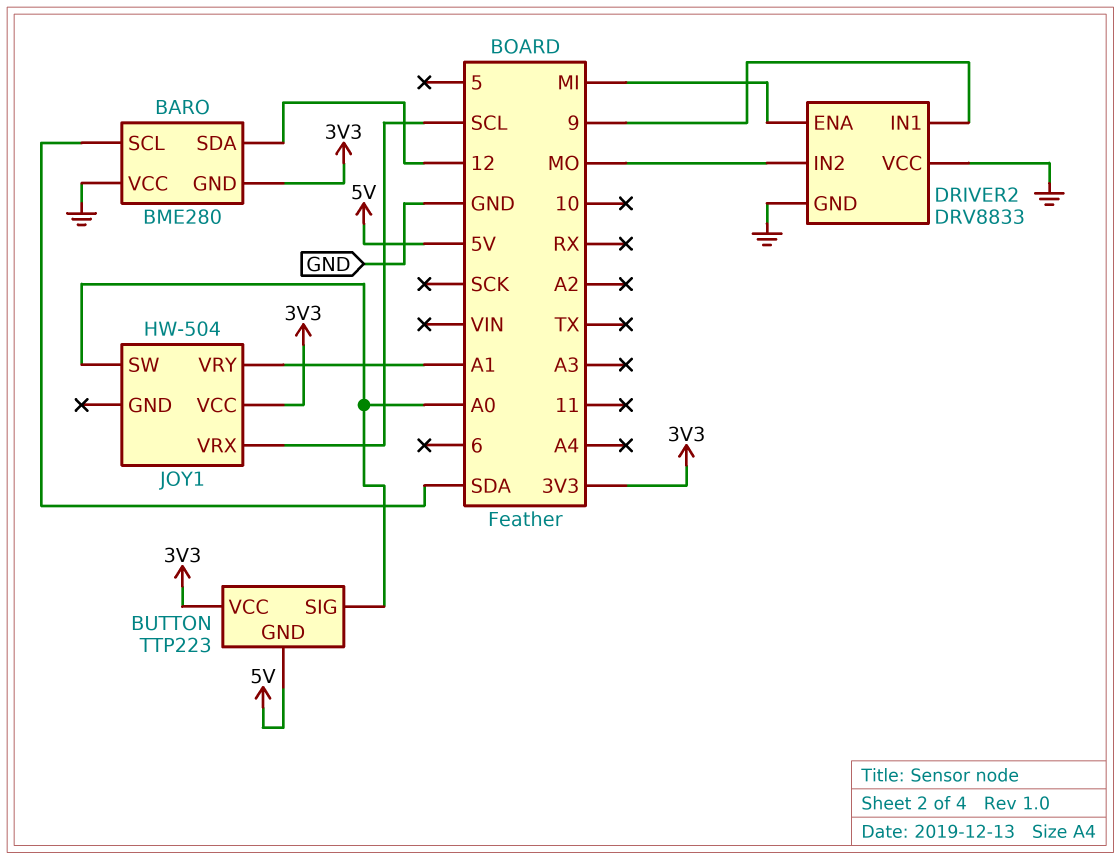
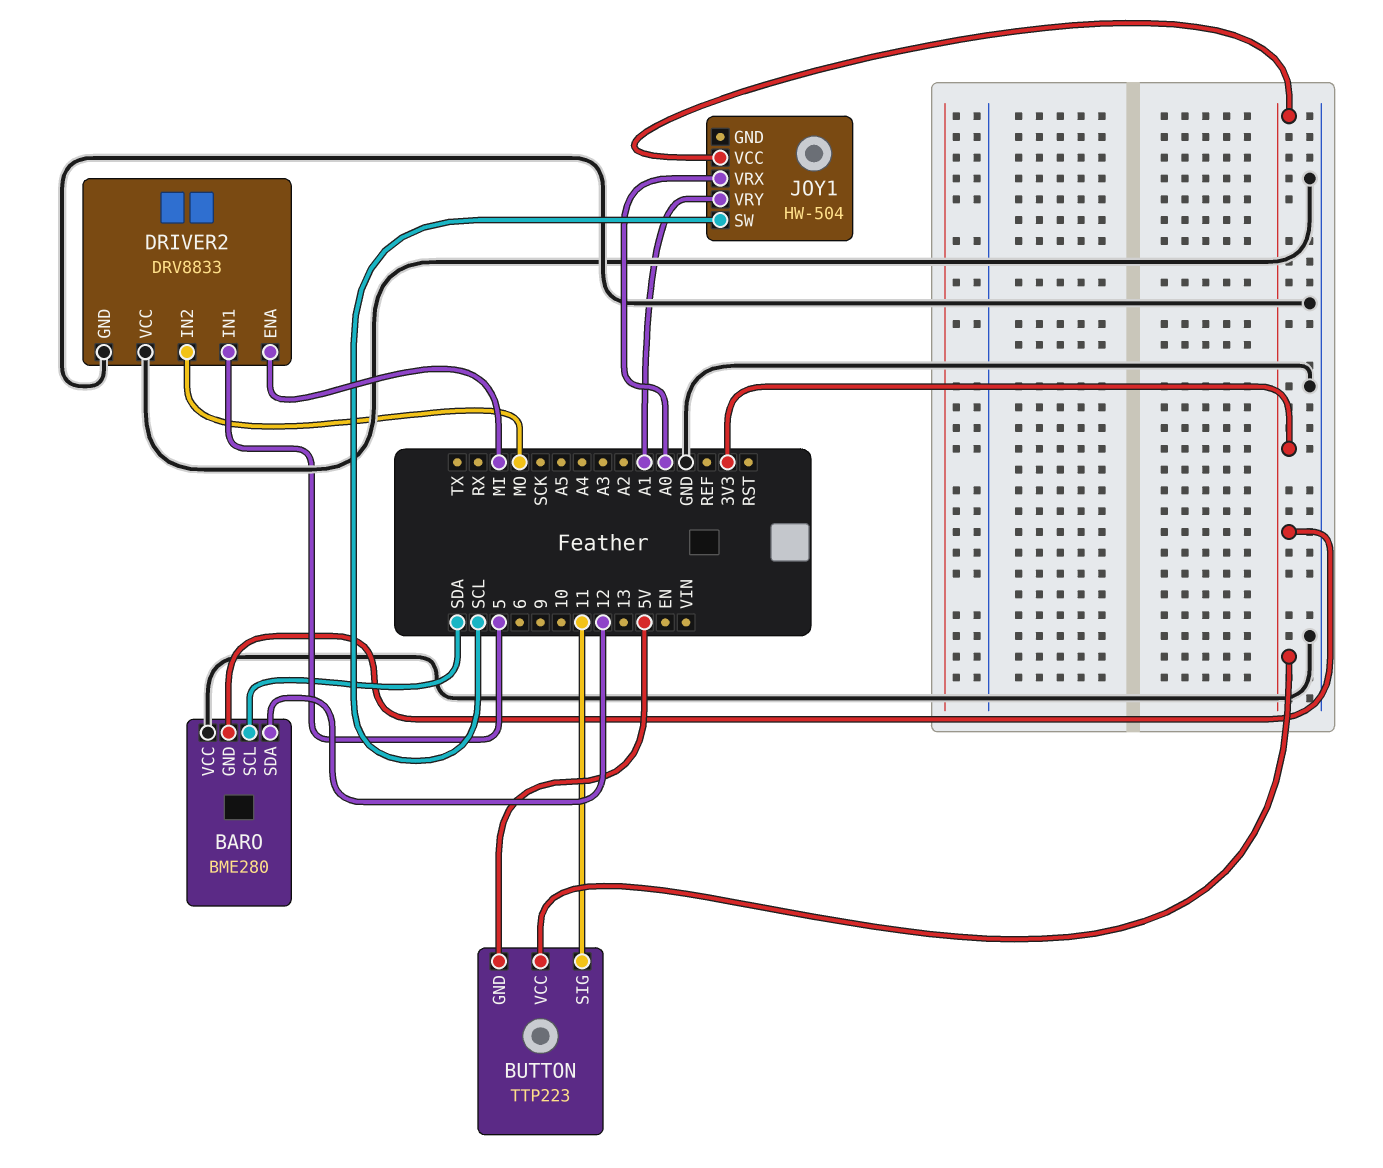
BUTTON pin SIG: A0 -> 11
DRIVER2 pin IN1: 9 -> 5
JOY1 pin SW: A0 -> SCL
JOY1 pin VRX: SCL -> A0

